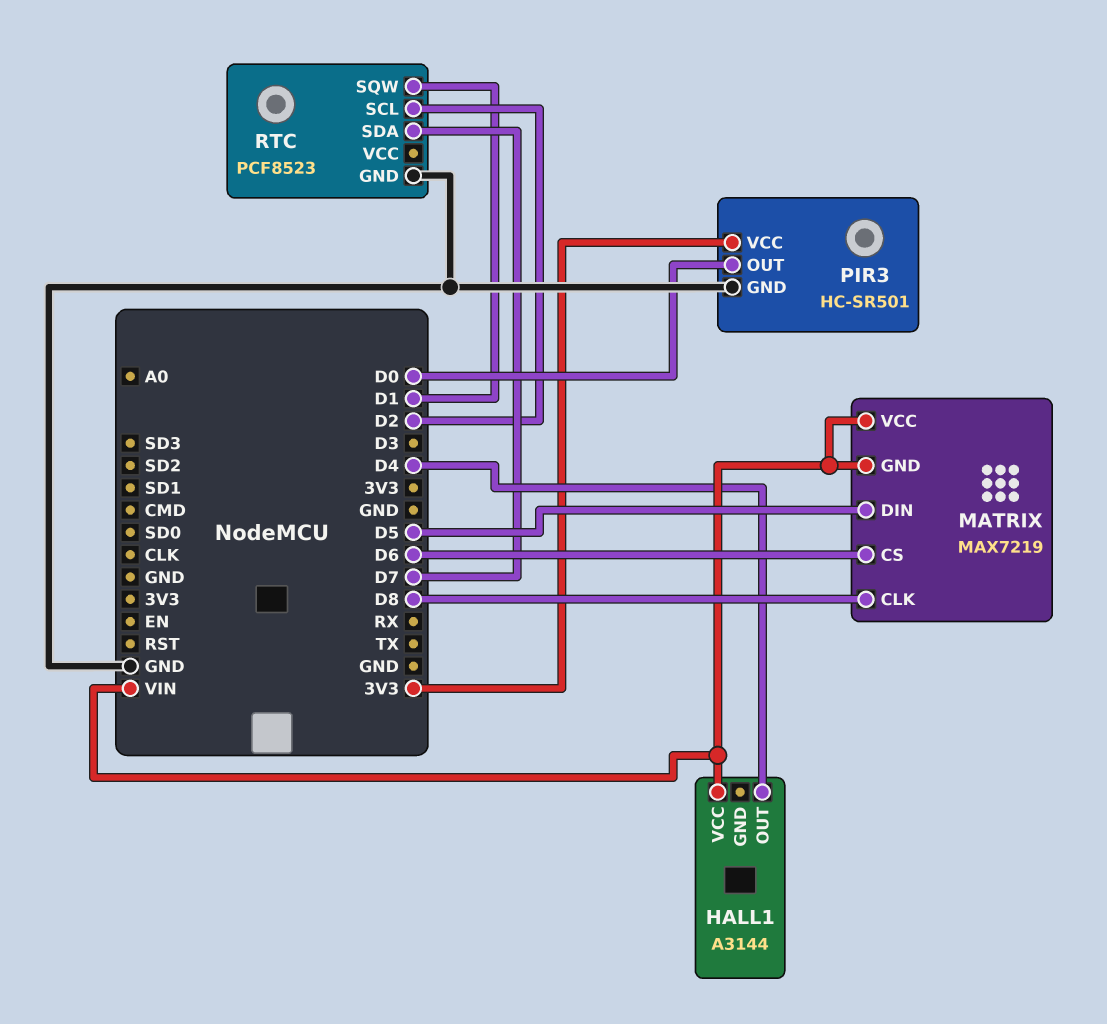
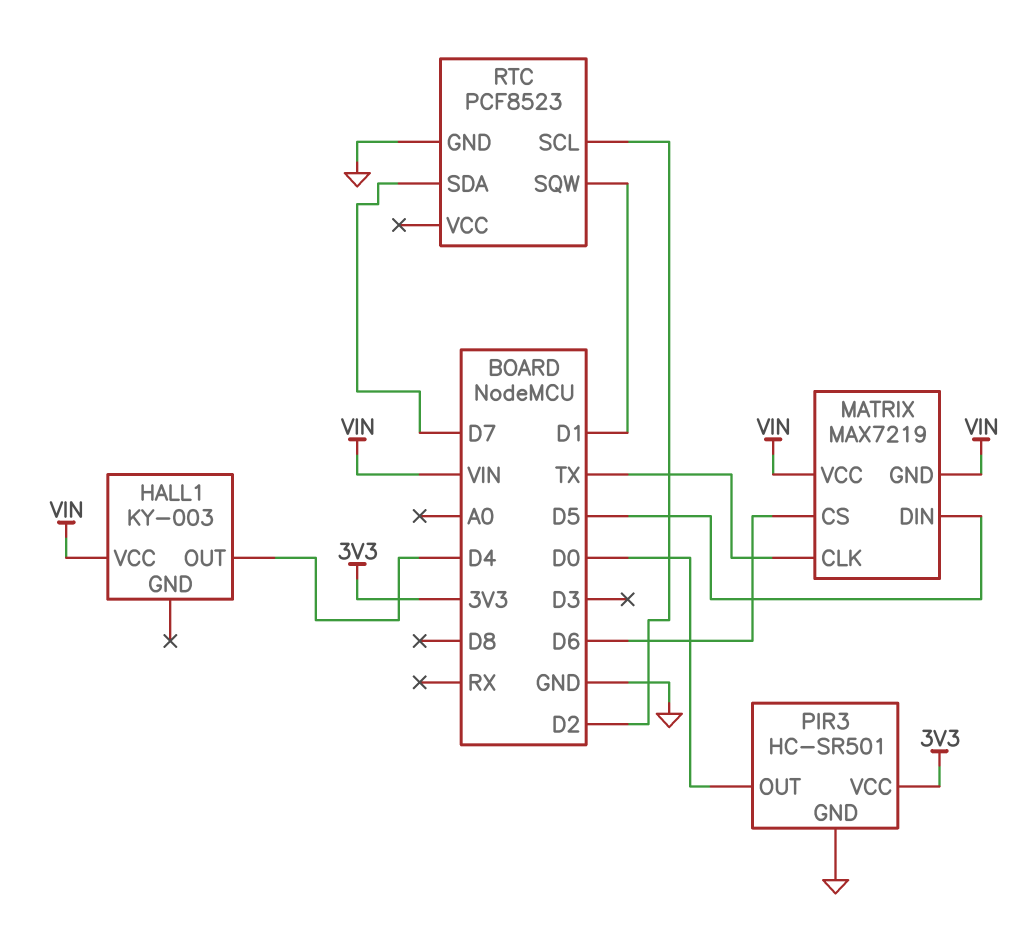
HALL1: A3144 -> KY-003
MATRIX pin CLK: D8 -> TX

